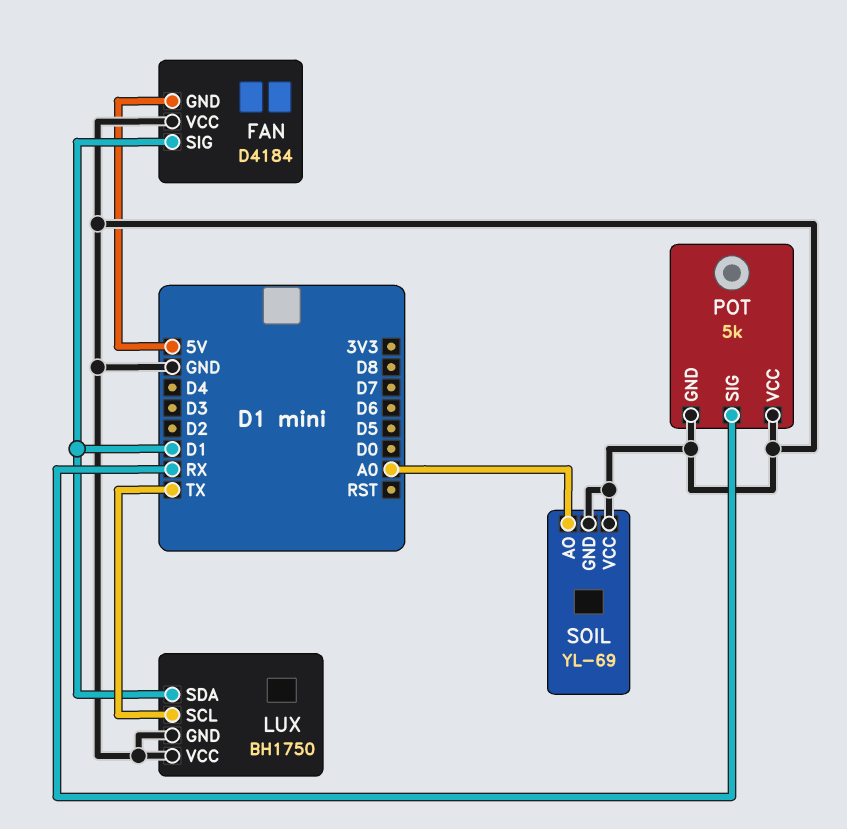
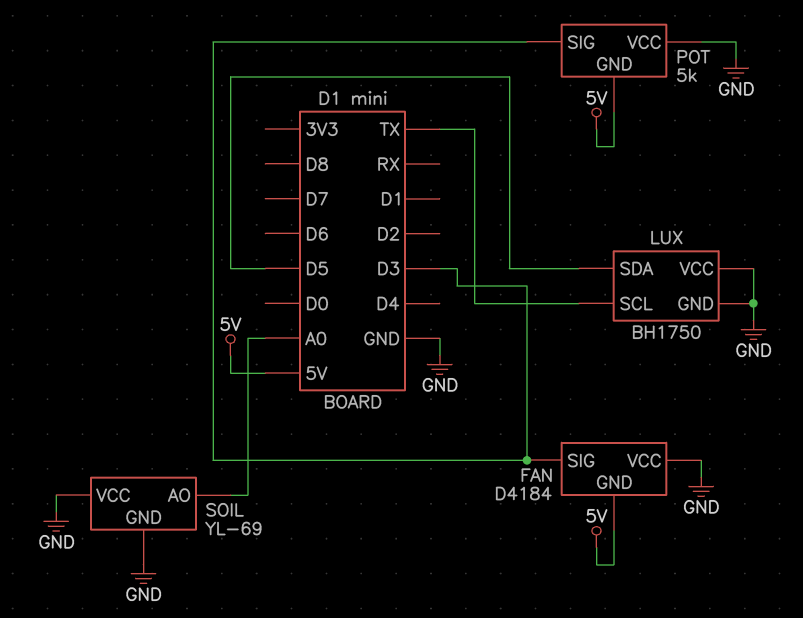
FAN pin SIG: D1 -> D3
LUX pin SDA: D1 -> D5
POT pin GND: GND -> 5V
POT pin SIG: RX -> D3

